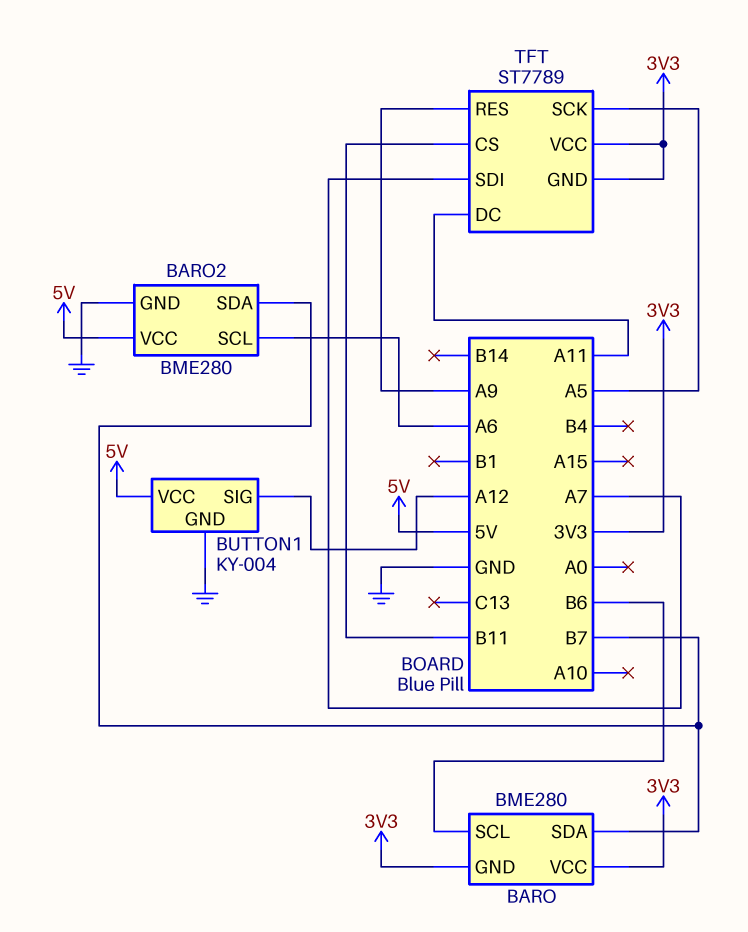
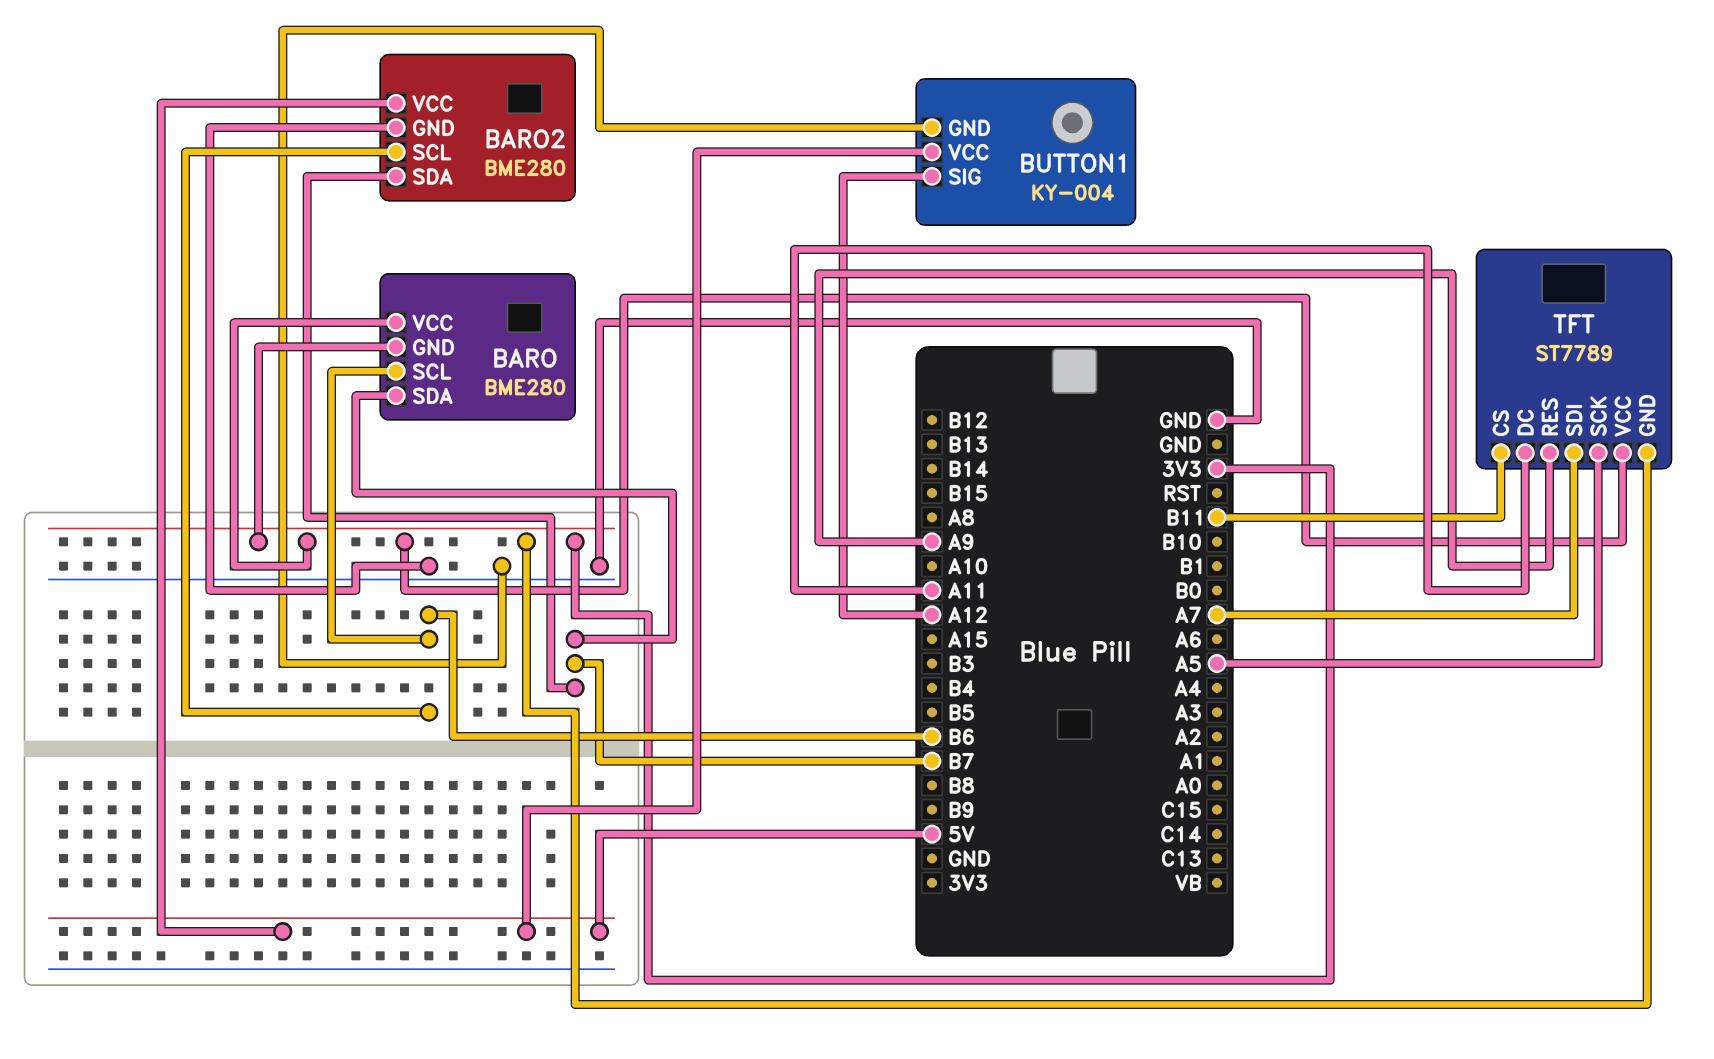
BARO2 pin SCL: A6 -> B6

